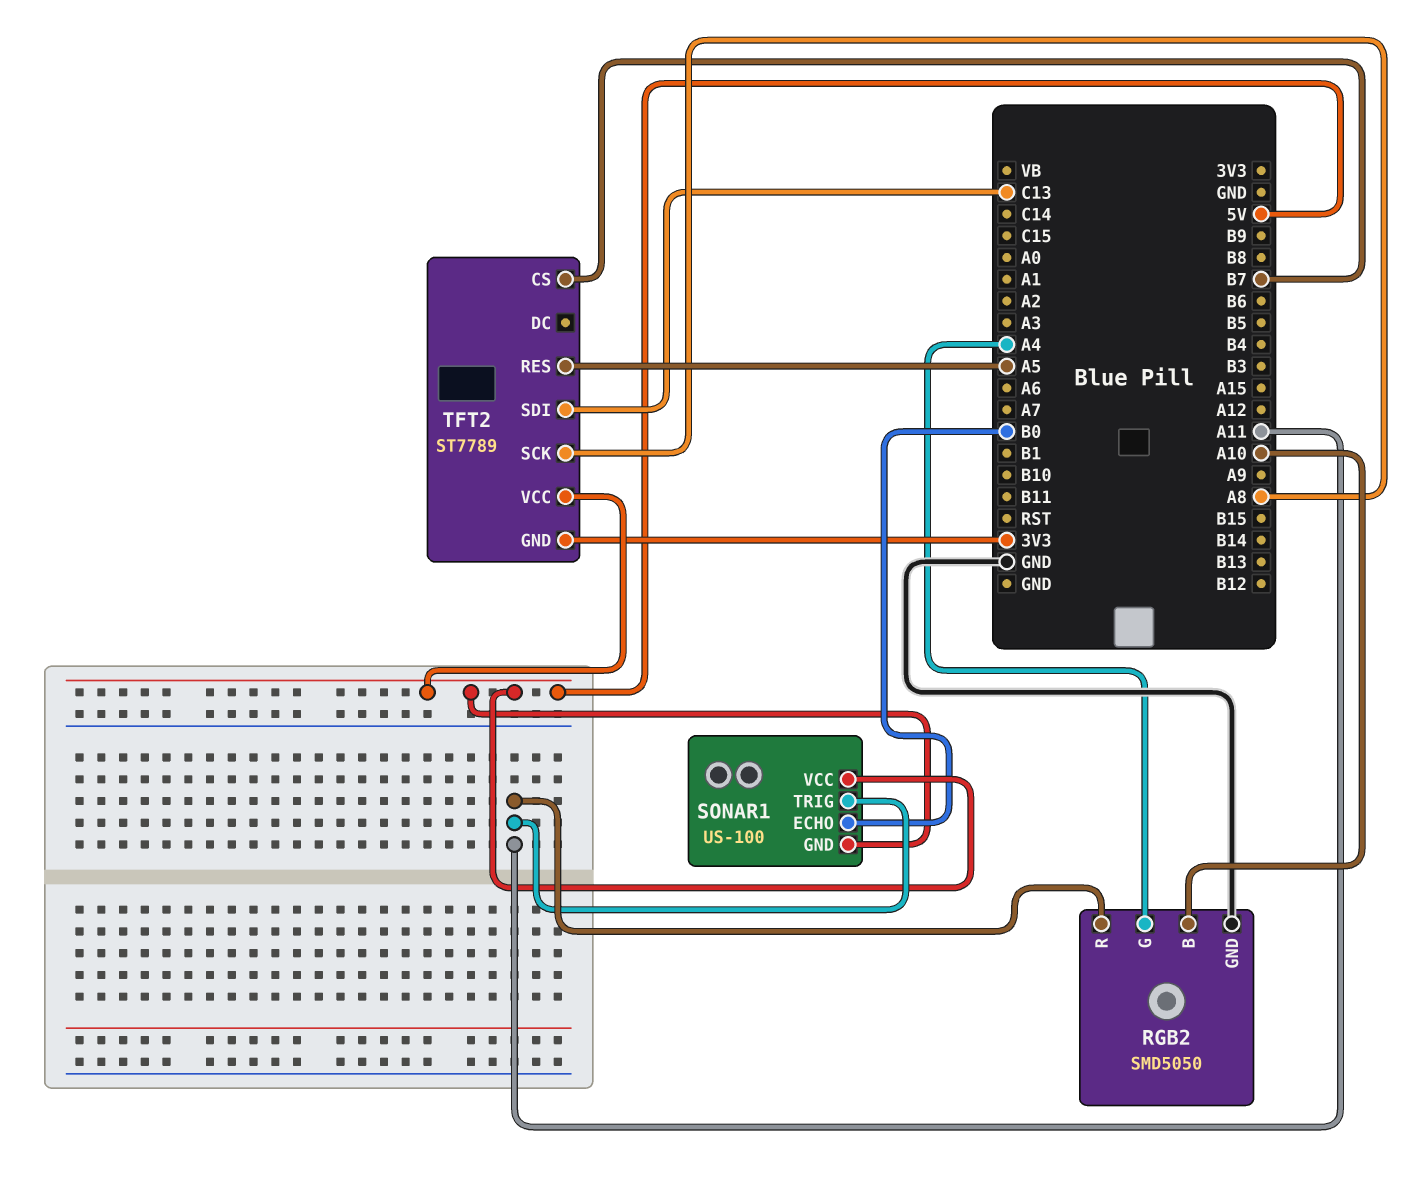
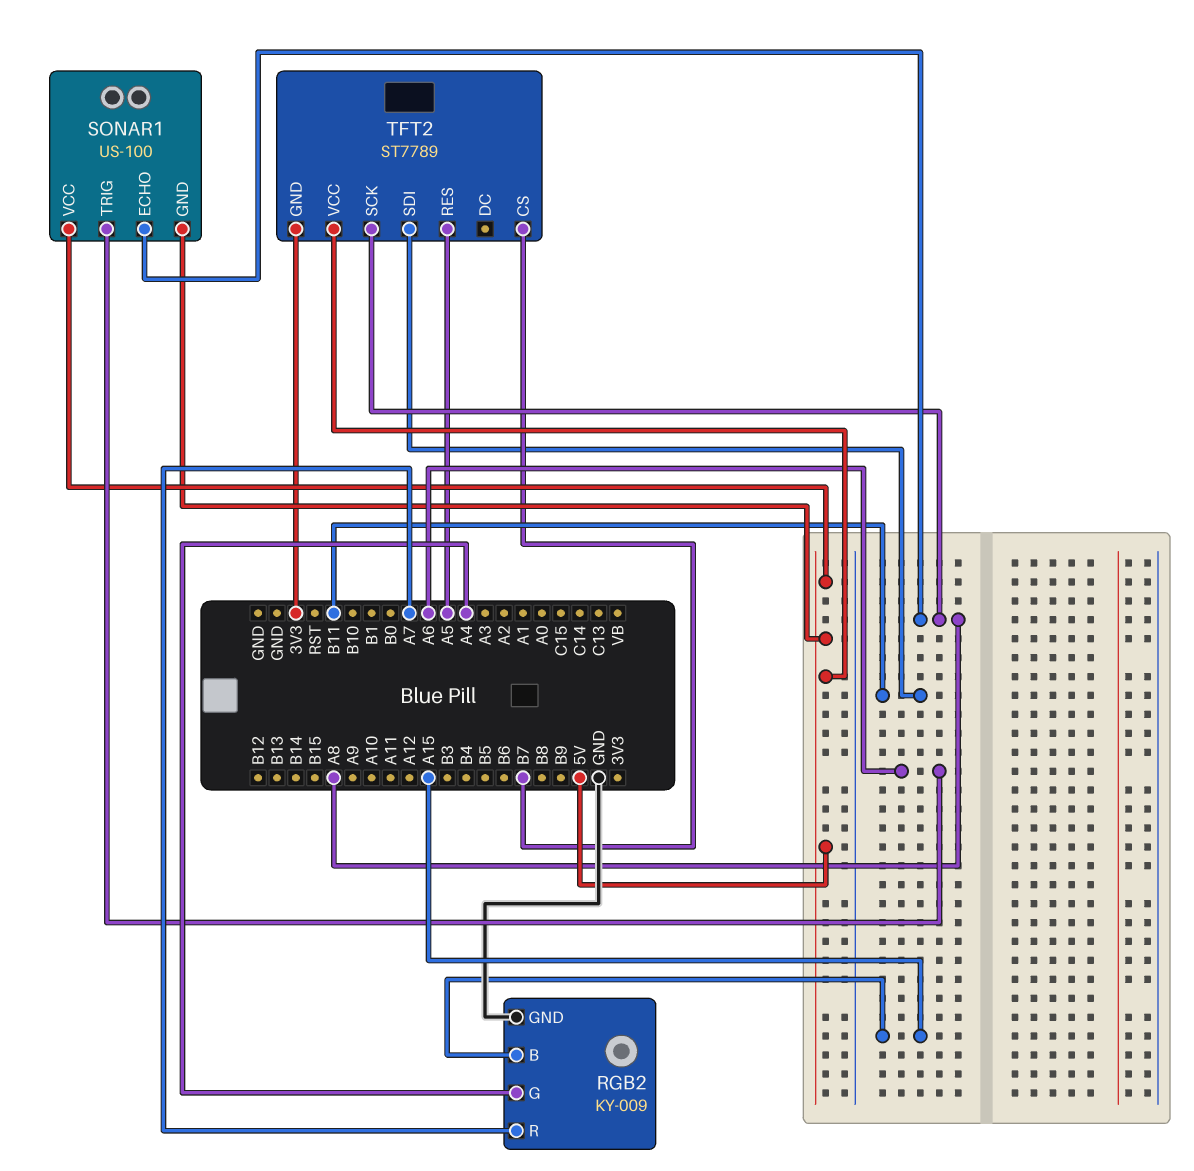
RGB2: SMD5050 -> KY-009
RGB2 pin B: A10 -> A15
RGB2 pin R: A11 -> A7
SONAR1 pin ECHO: B0 -> A8
SONAR1 pin TRIG: A11 -> A6
TFT2 pin SDI: C13 -> B11

